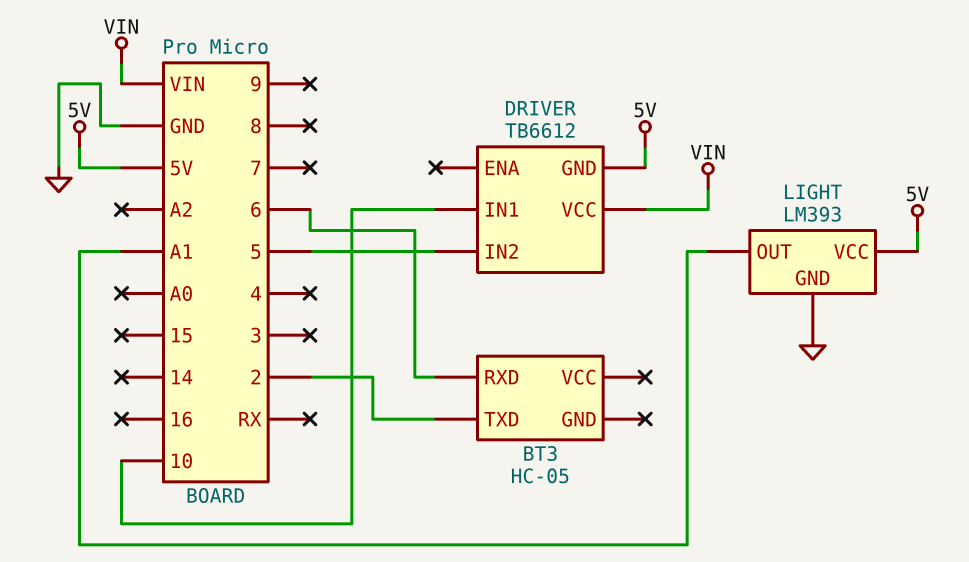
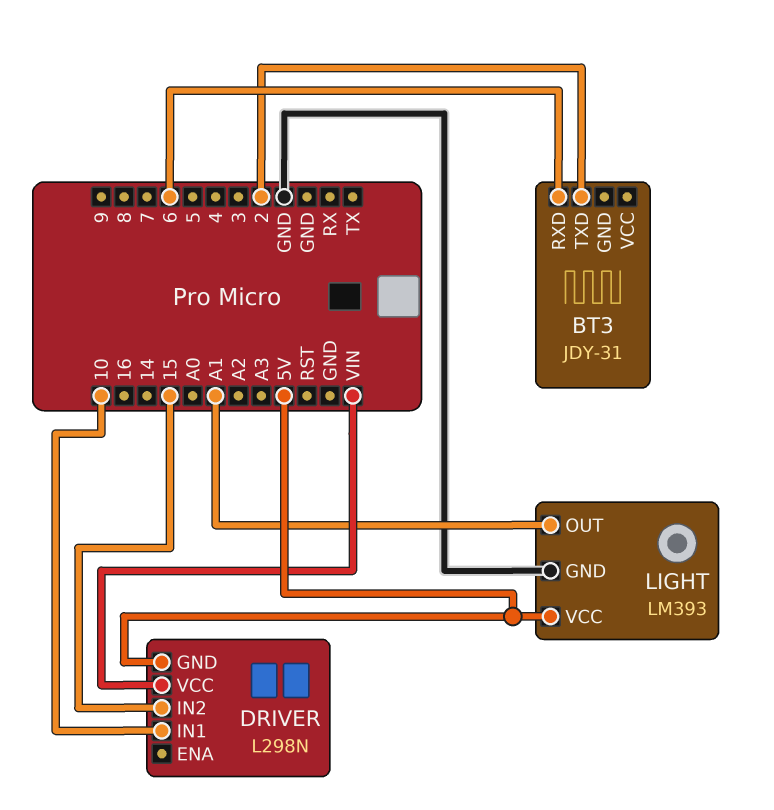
BT3: HC-05 -> JDY-31
DRIVER: TB6612 -> L298N
DRIVER pin IN2: 5 -> 15

